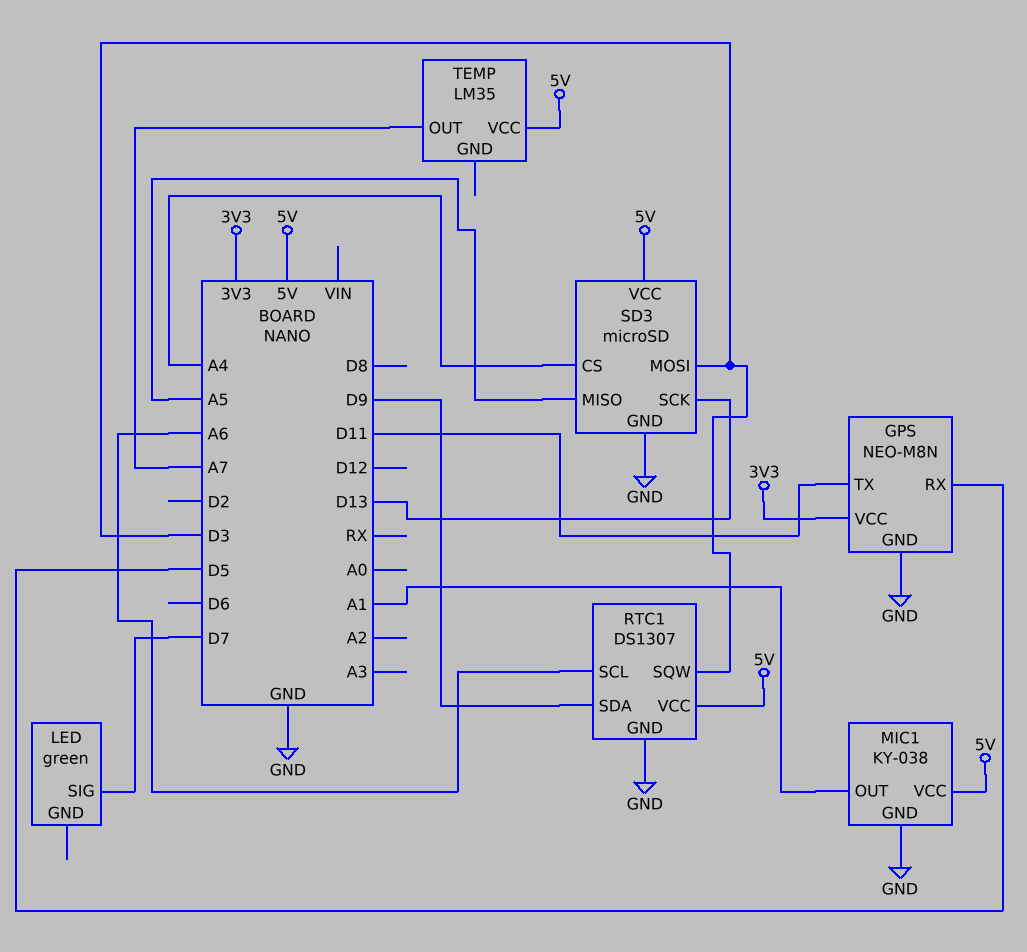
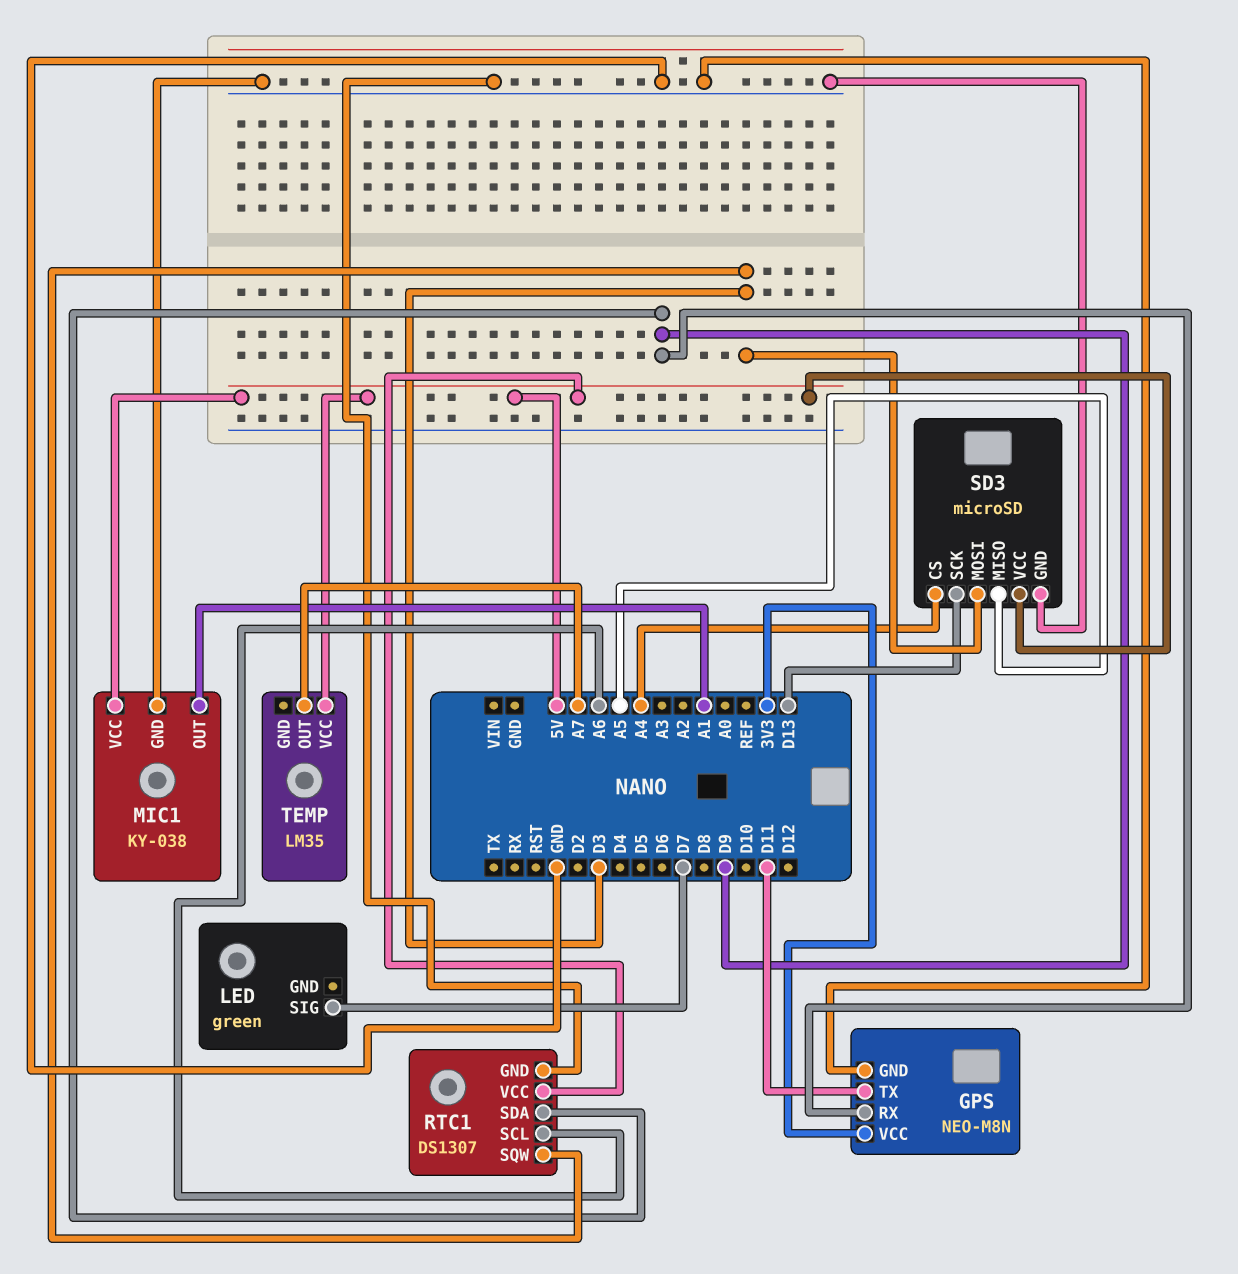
GPS pin RX: D5 -> D9

